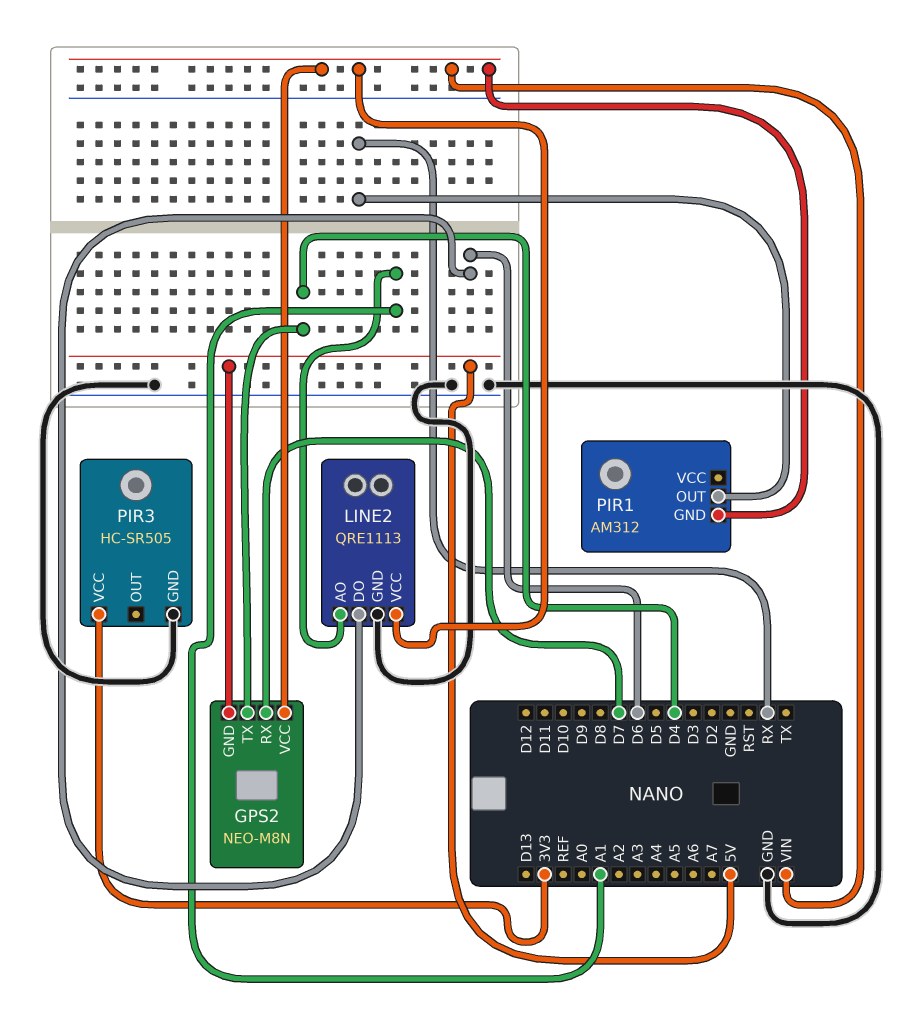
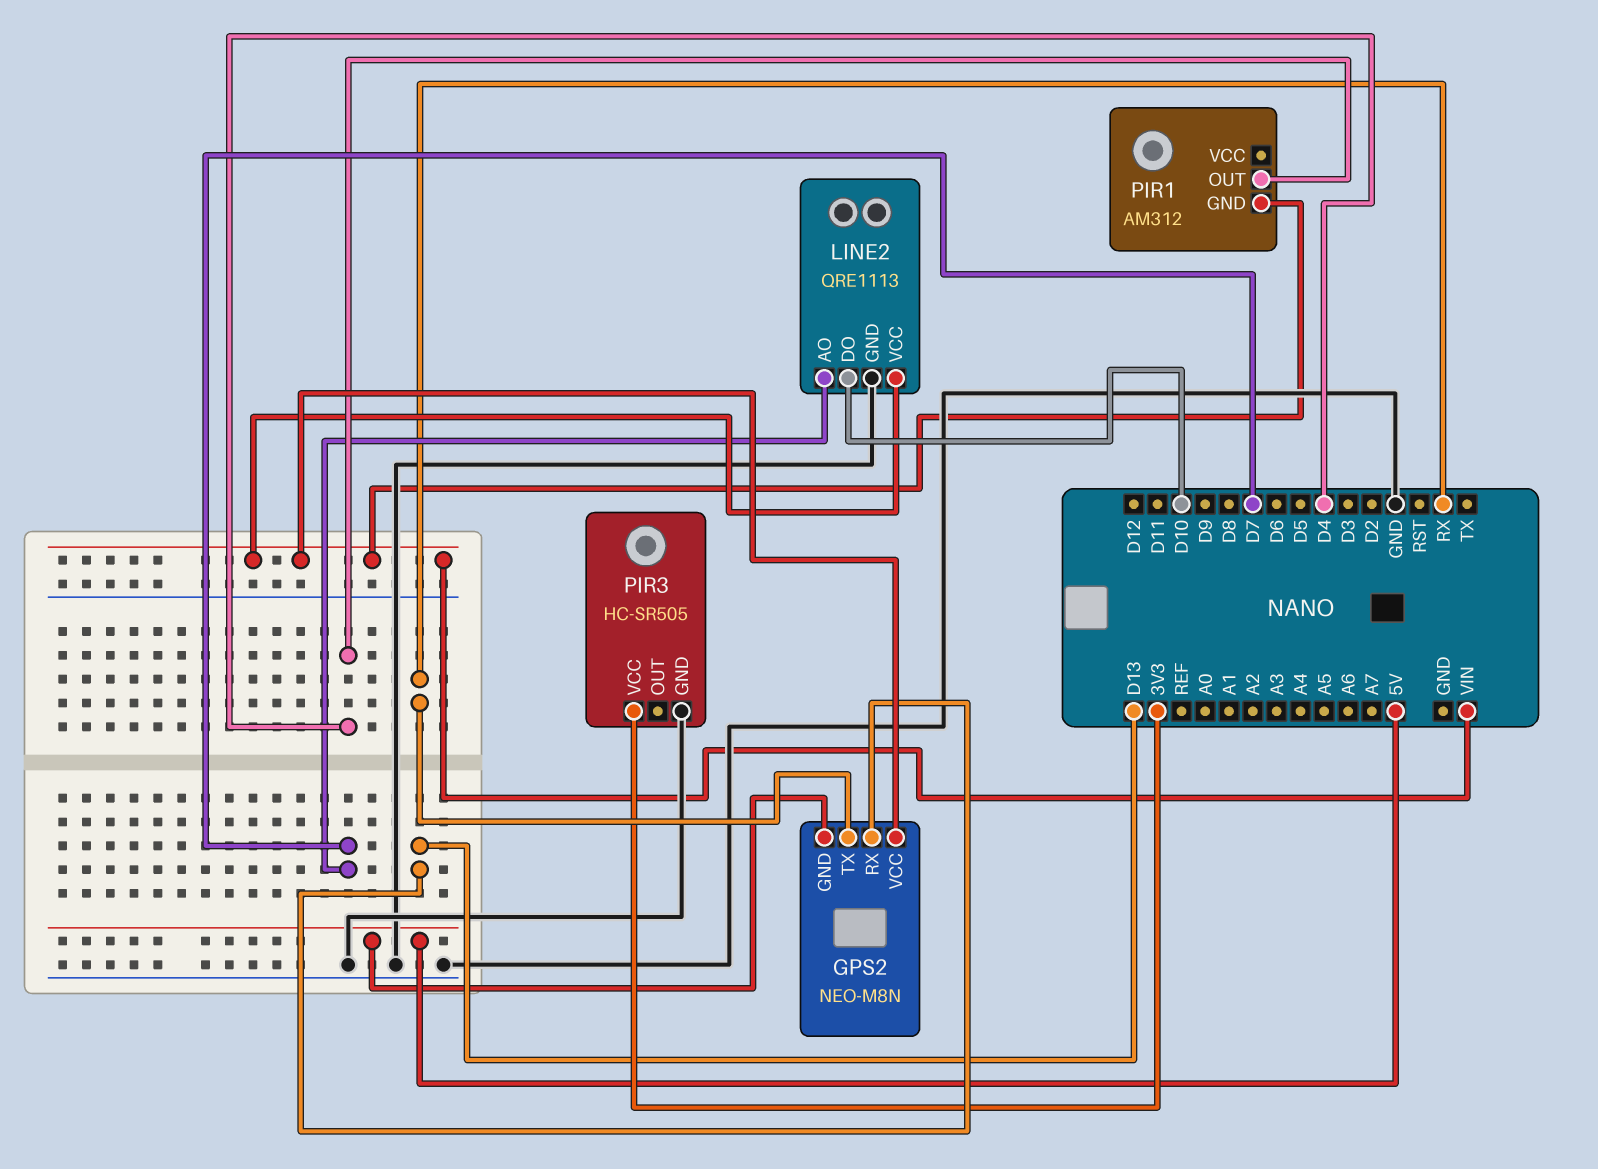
GPS2 pin RX: D7 -> D13
GPS2 pin TX: D4 -> RX
LINE2 pin AO: A1 -> D7
LINE2 pin DO: D6 -> D10
PIR1 pin OUT: RX -> D4

